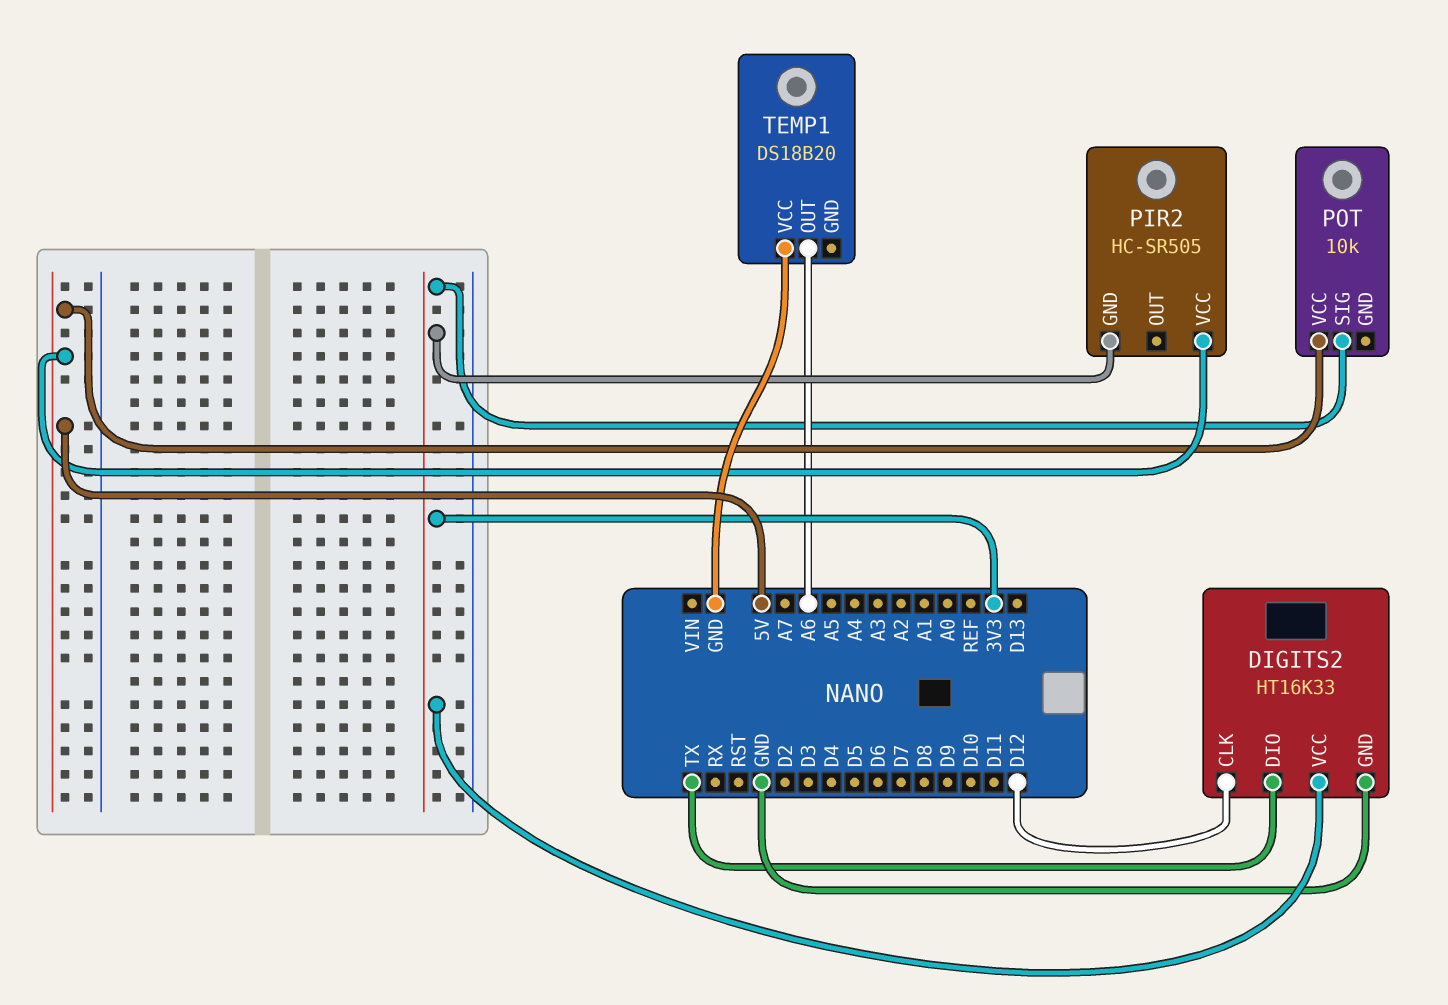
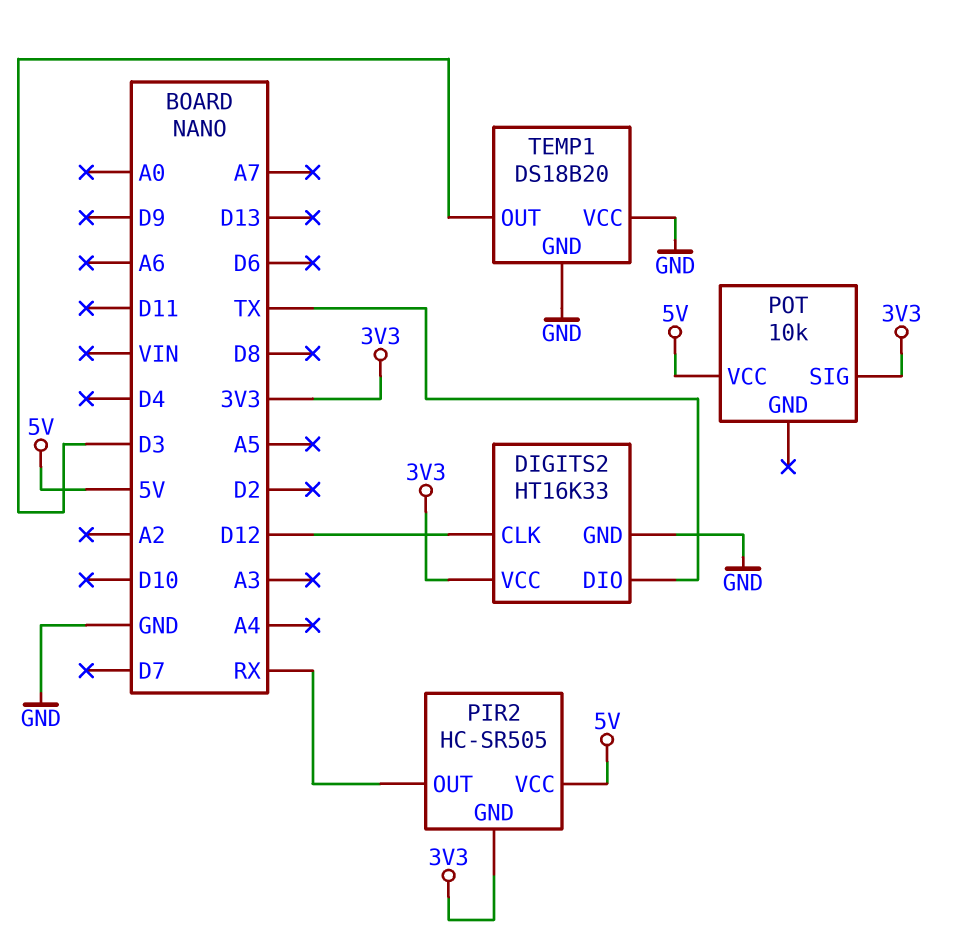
PIR2 pin OUT: none -> RX
TEMP1 pin GND: none -> GND
TEMP1 pin OUT: A6 -> D3

